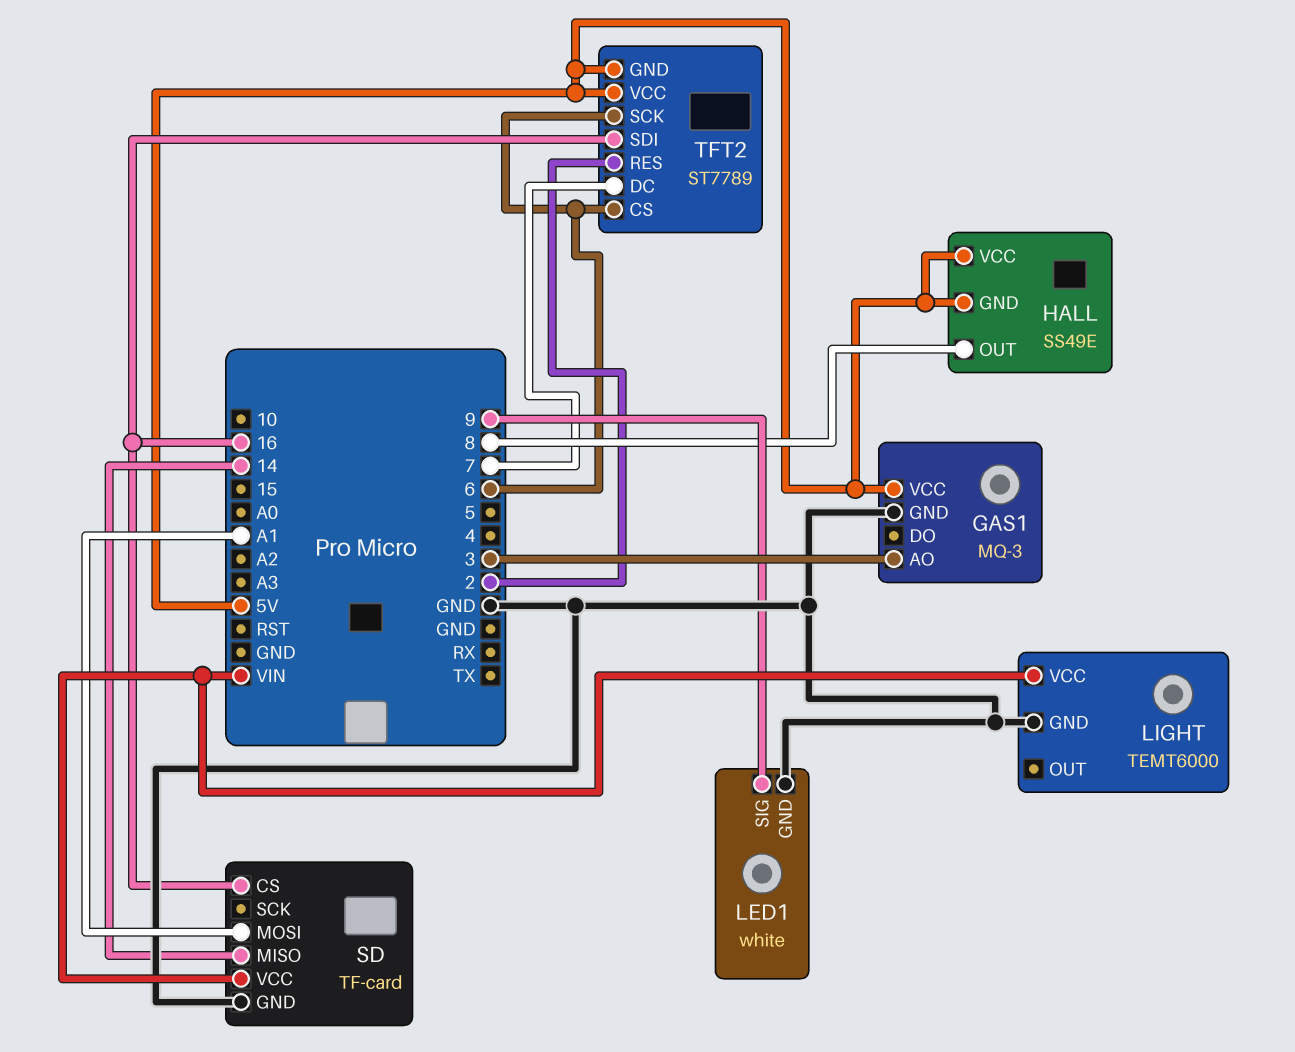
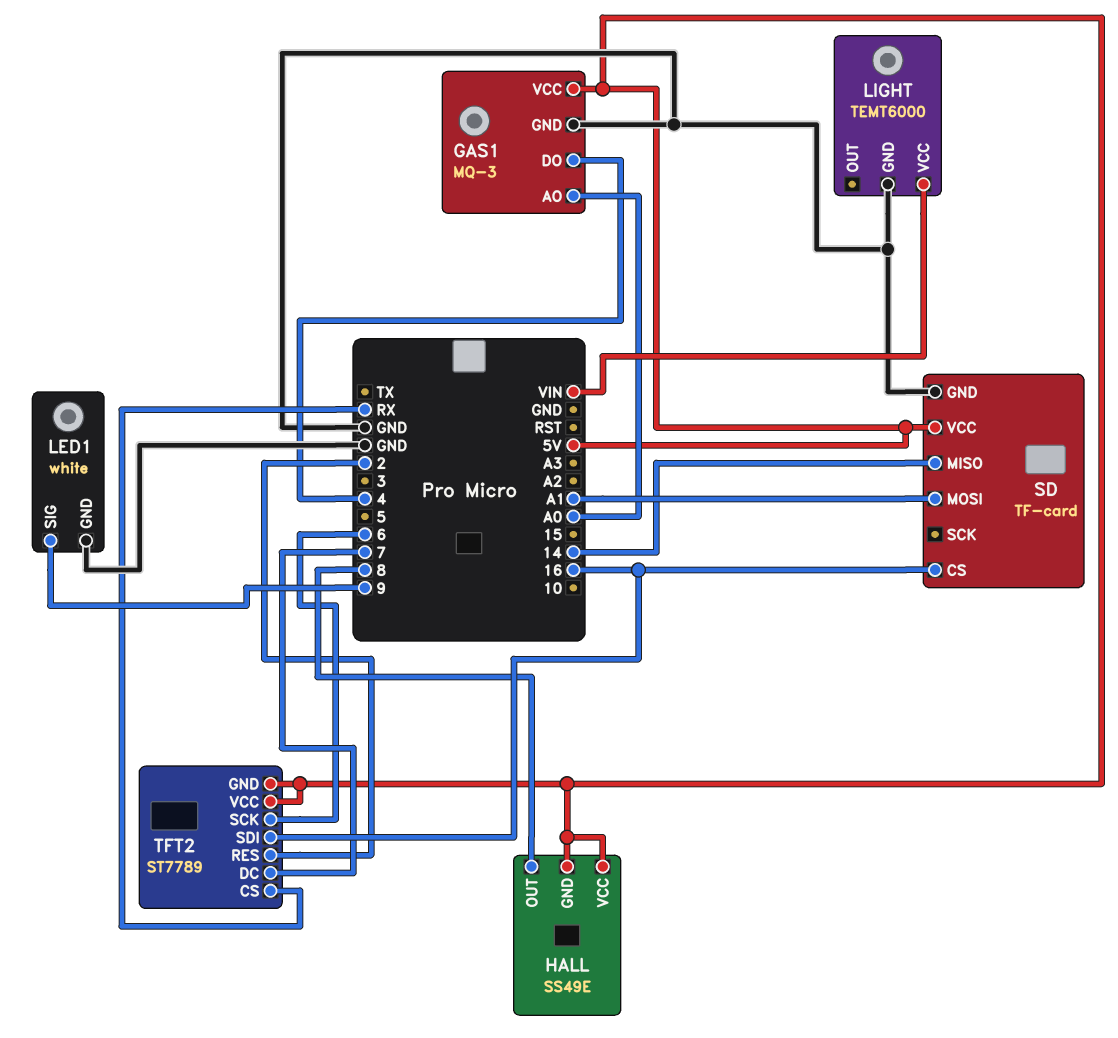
GAS1 pin AO: 3 -> A0
GAS1 pin DO: none -> 4
SD pin VCC: VIN -> 5V
TFT2 pin CS: 6 -> RX

